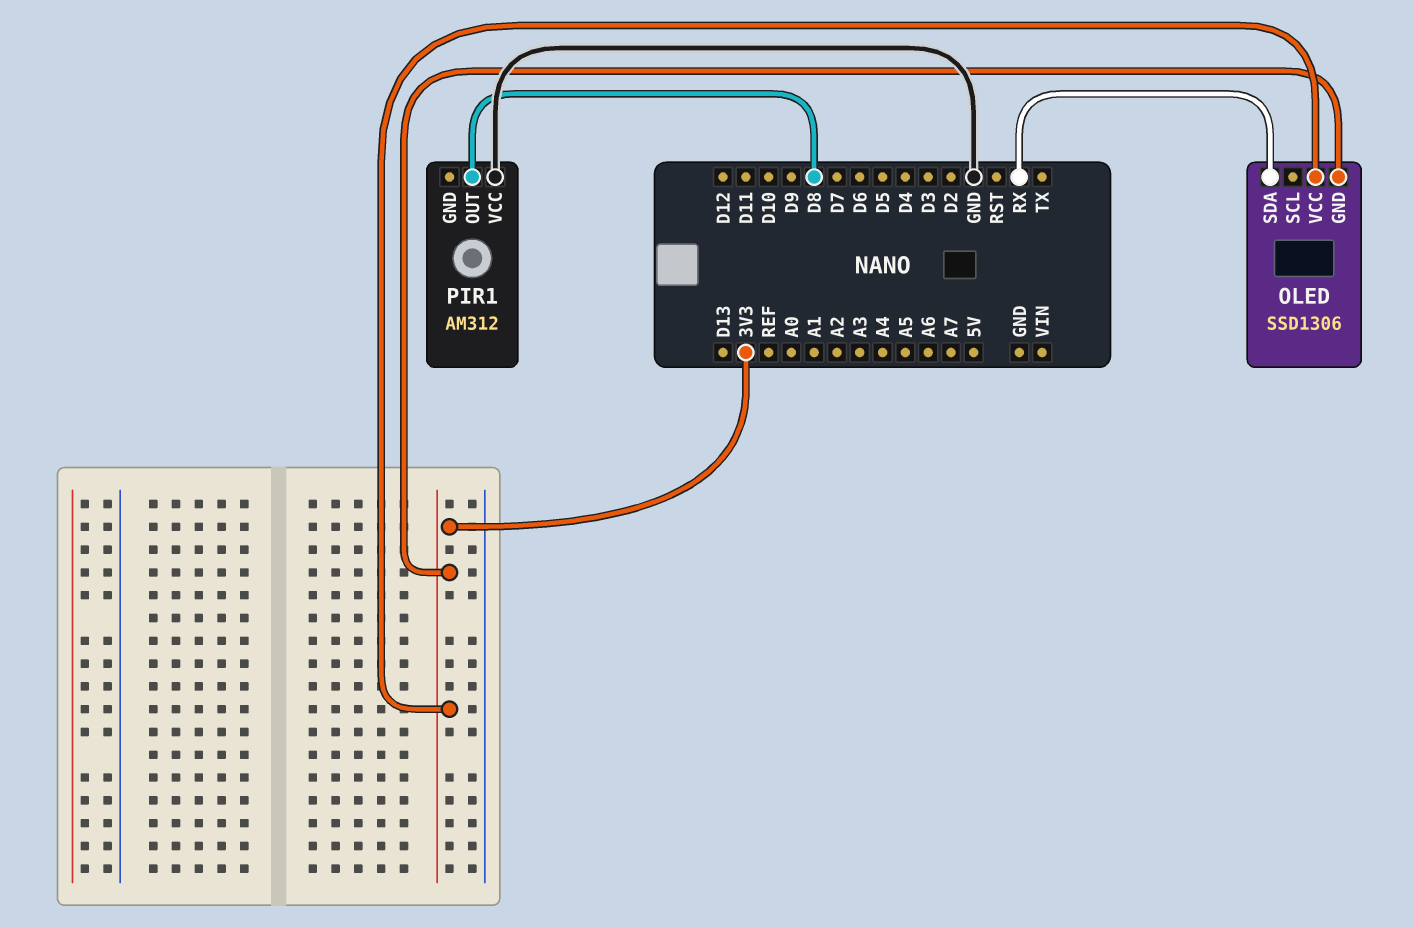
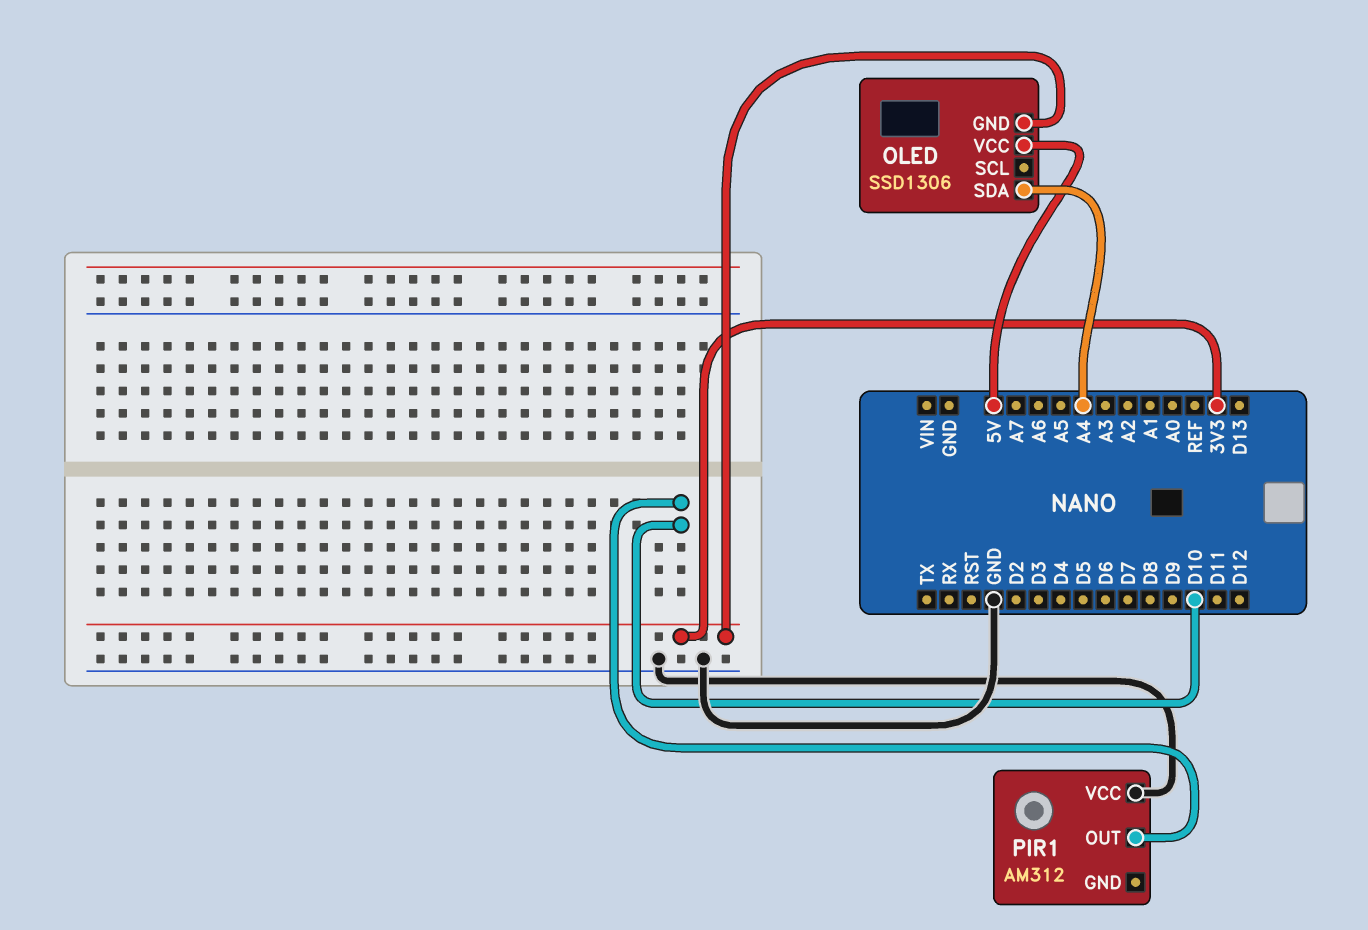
OLED pin SDA: RX -> A4
OLED pin VCC: 3V3 -> 5V
PIR1 pin OUT: D8 -> D10

